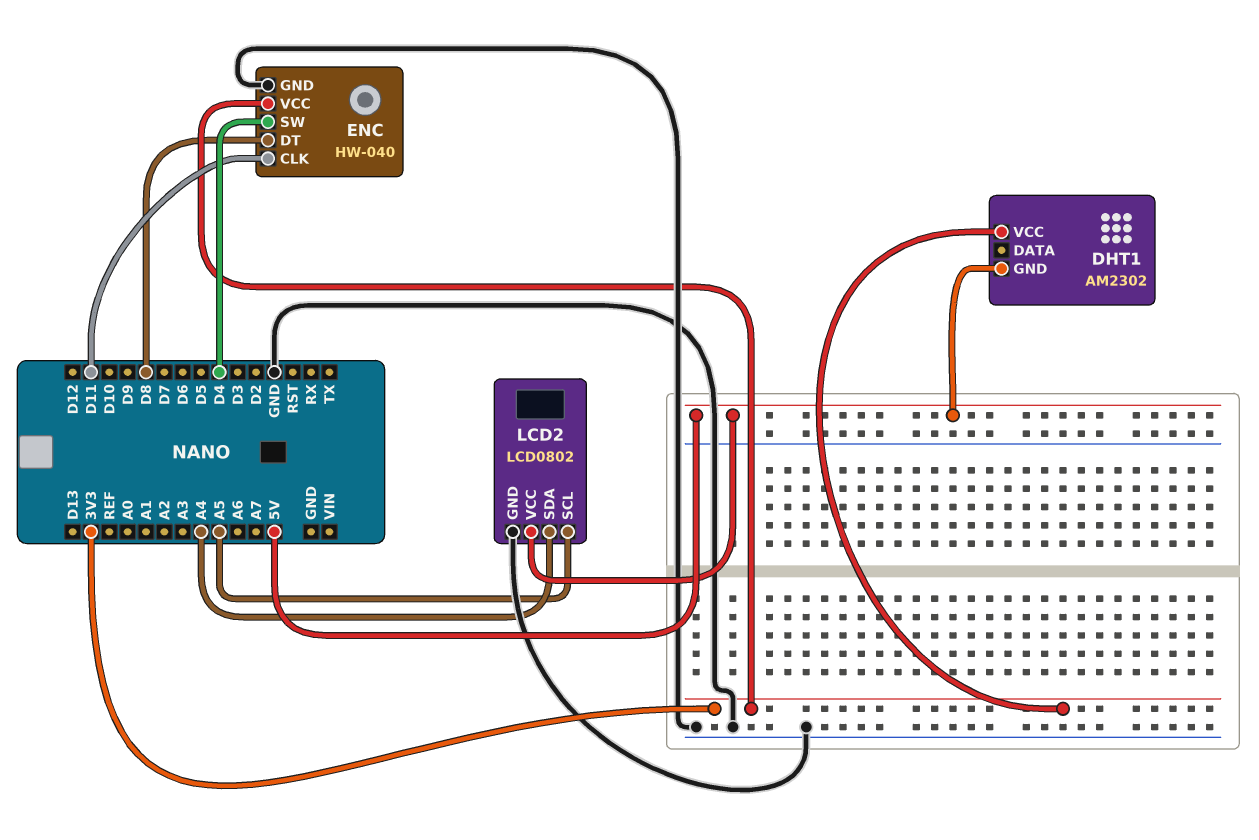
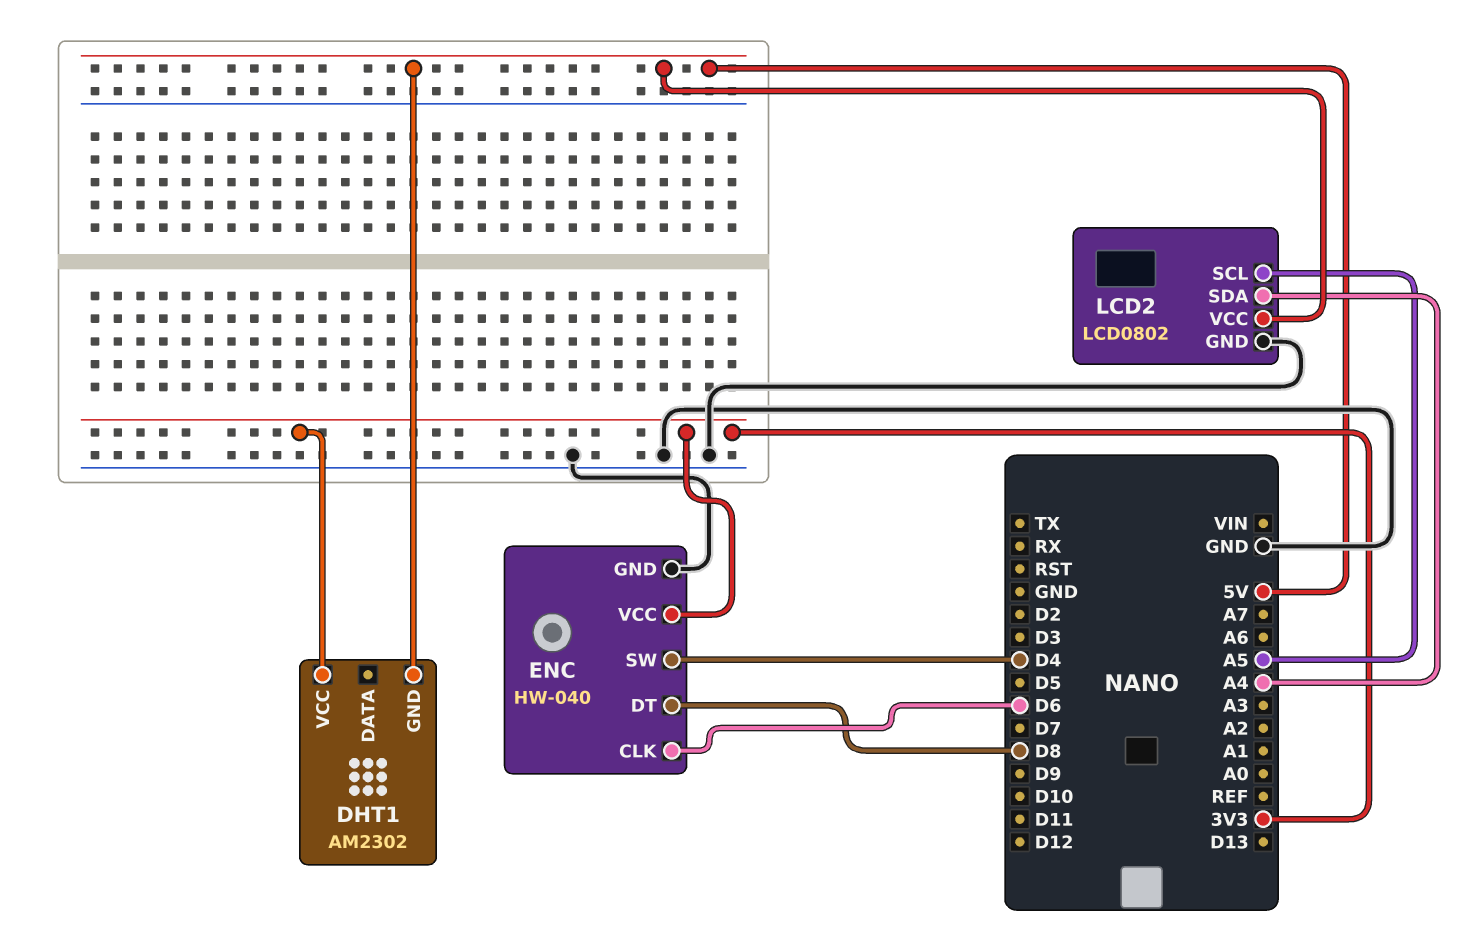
ENC pin CLK: D11 -> D6

